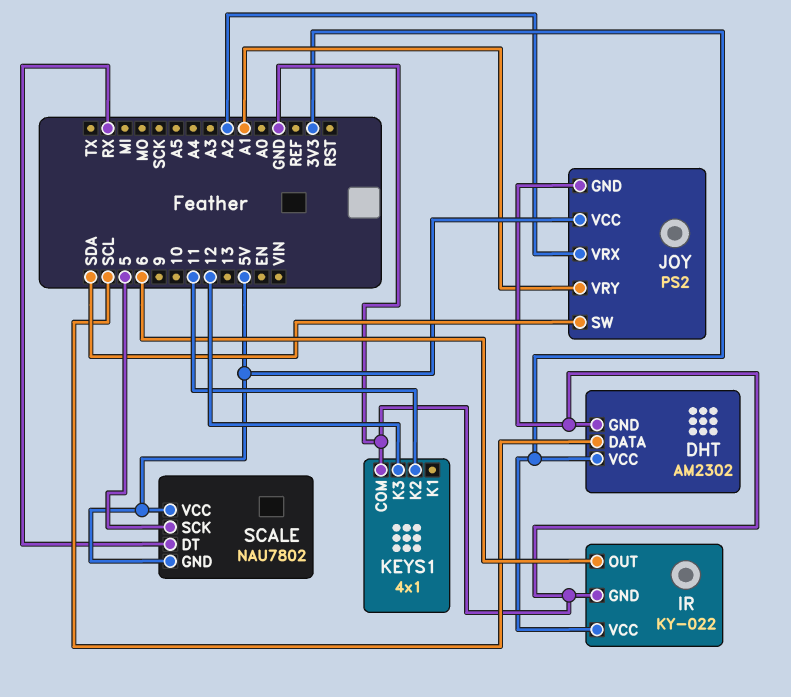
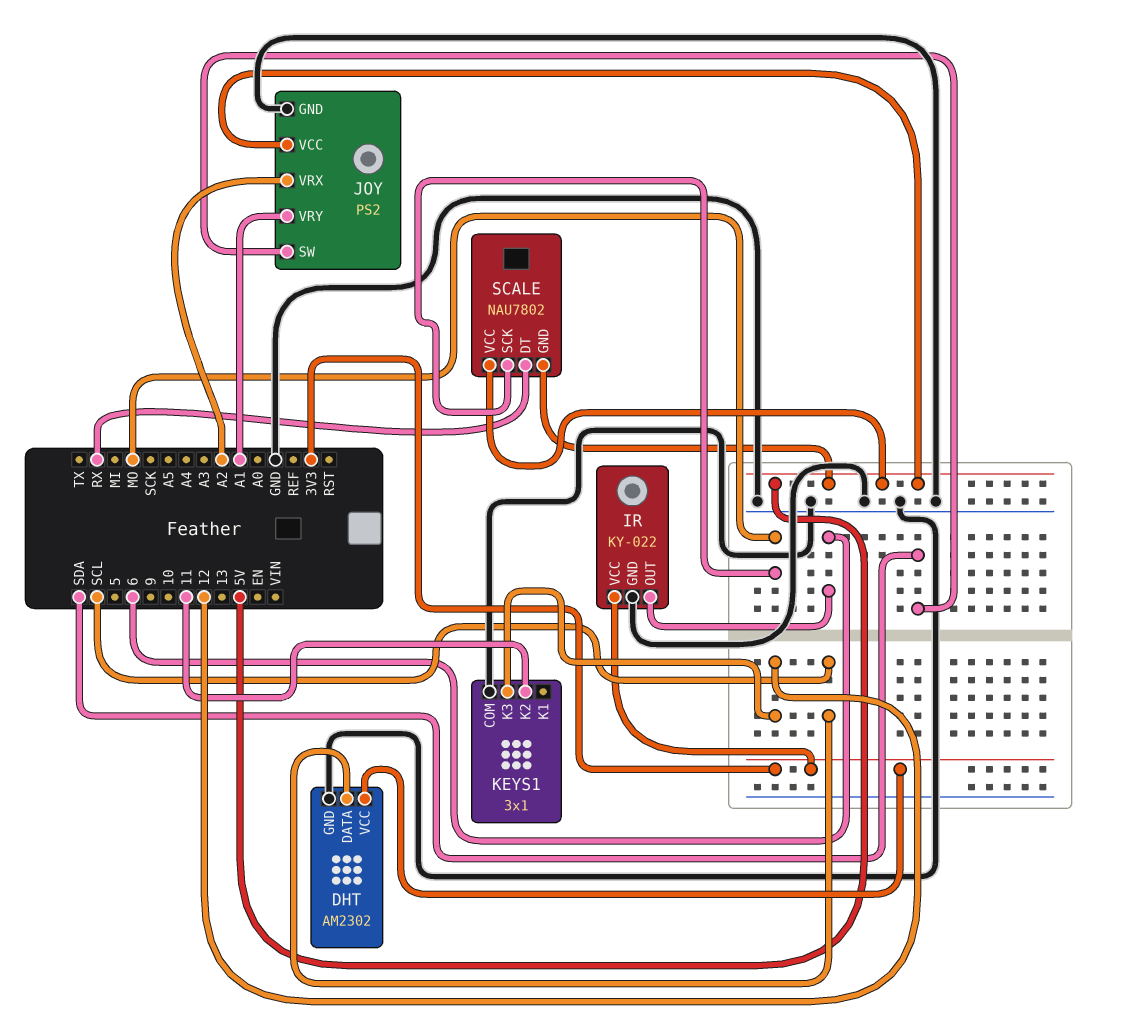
KEYS1: 4x1 -> 3x1
SCALE pin SCK: 5 -> MO

